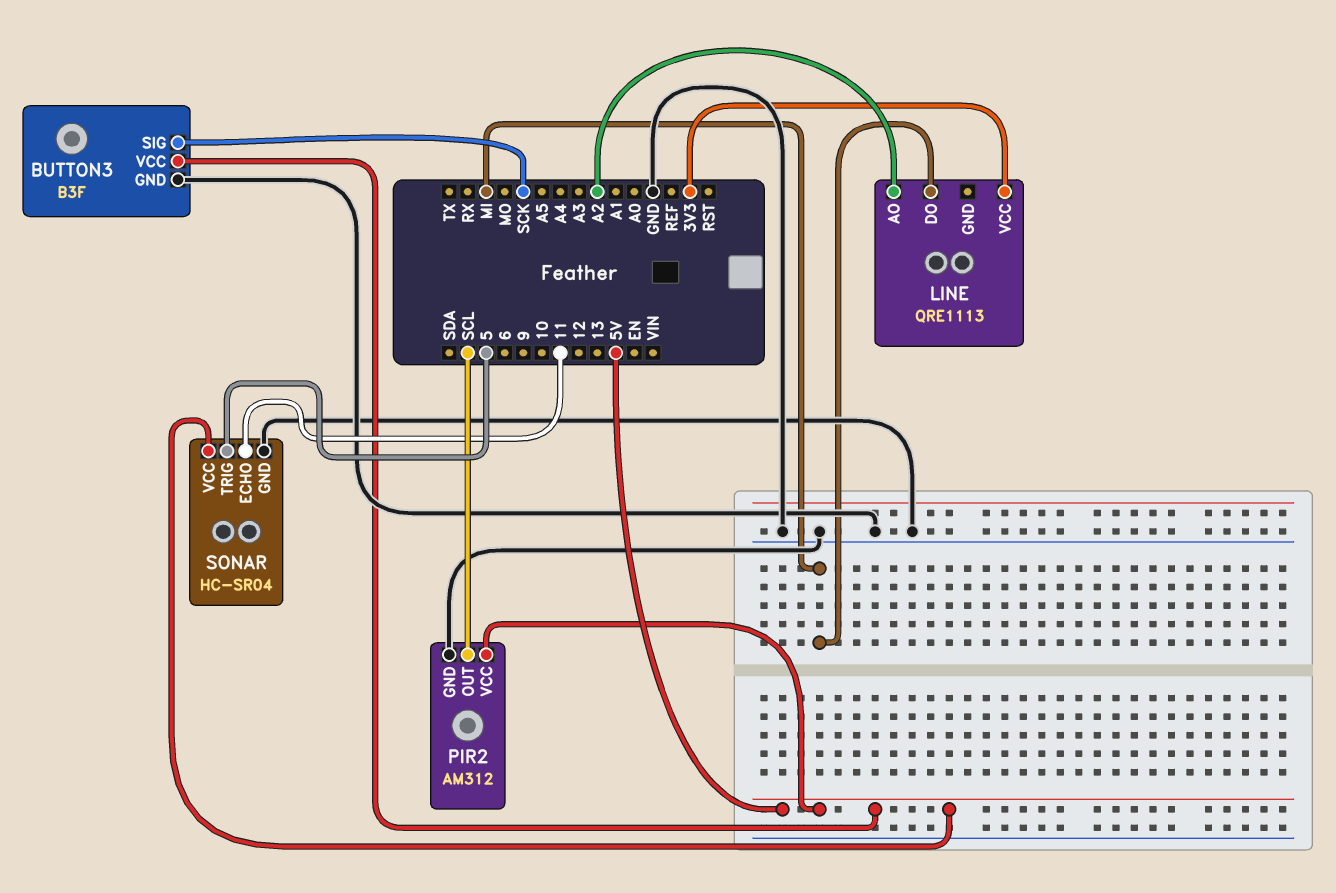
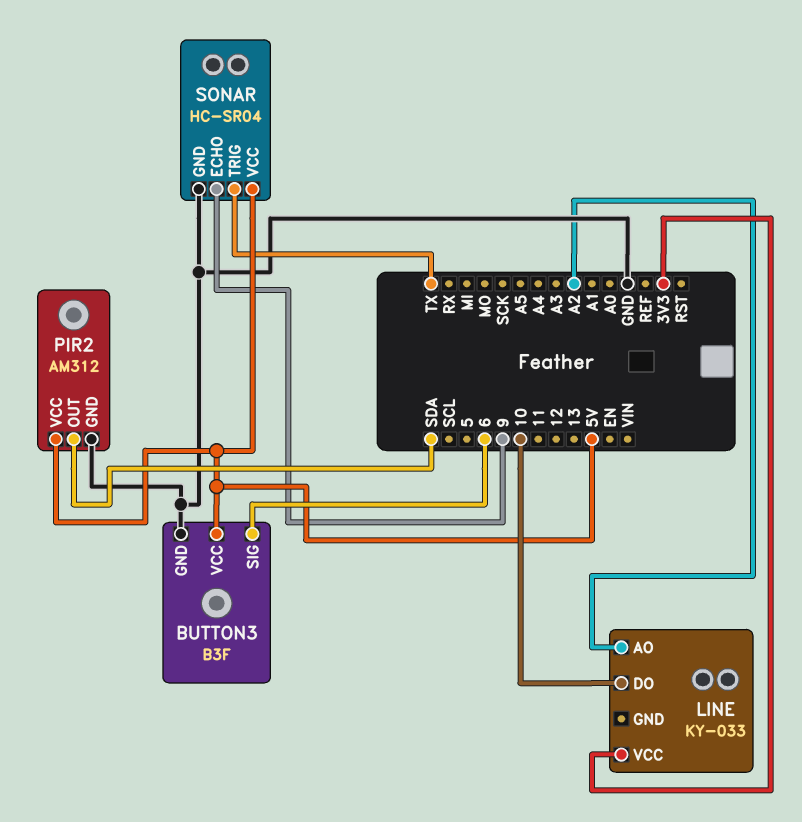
BUTTON3 pin SIG: SCK -> 6
LINE: QRE1113 -> KY-033
LINE pin DO: MI -> 10
PIR2 pin OUT: SCL -> SDA
SONAR pin ECHO: 11 -> 9
SONAR pin TRIG: 5 -> TX

